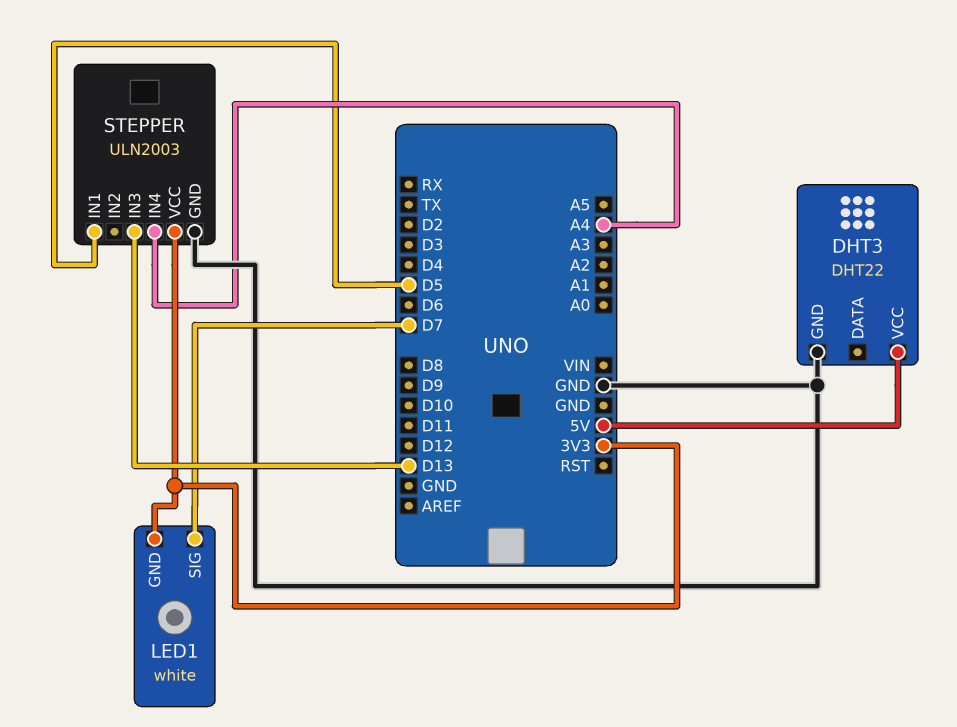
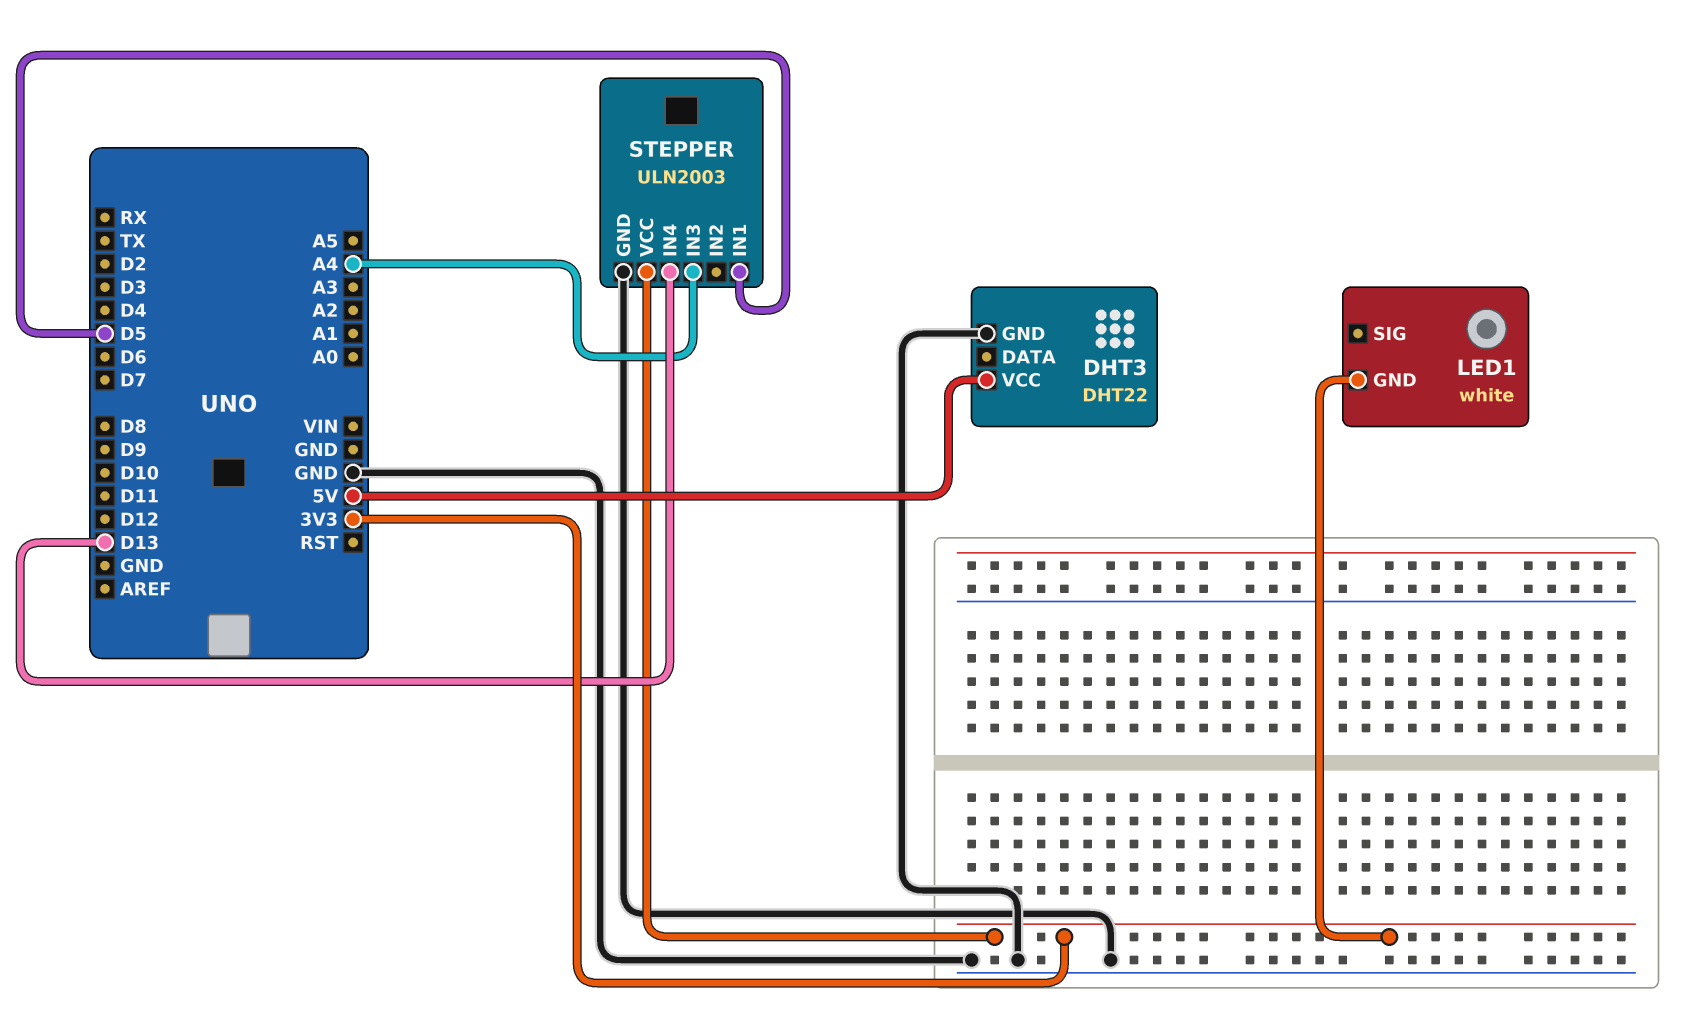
LED1 pin SIG: D7 -> none
STEPPER pin IN3: D13 -> A4
STEPPER pin IN4: A4 -> D13

